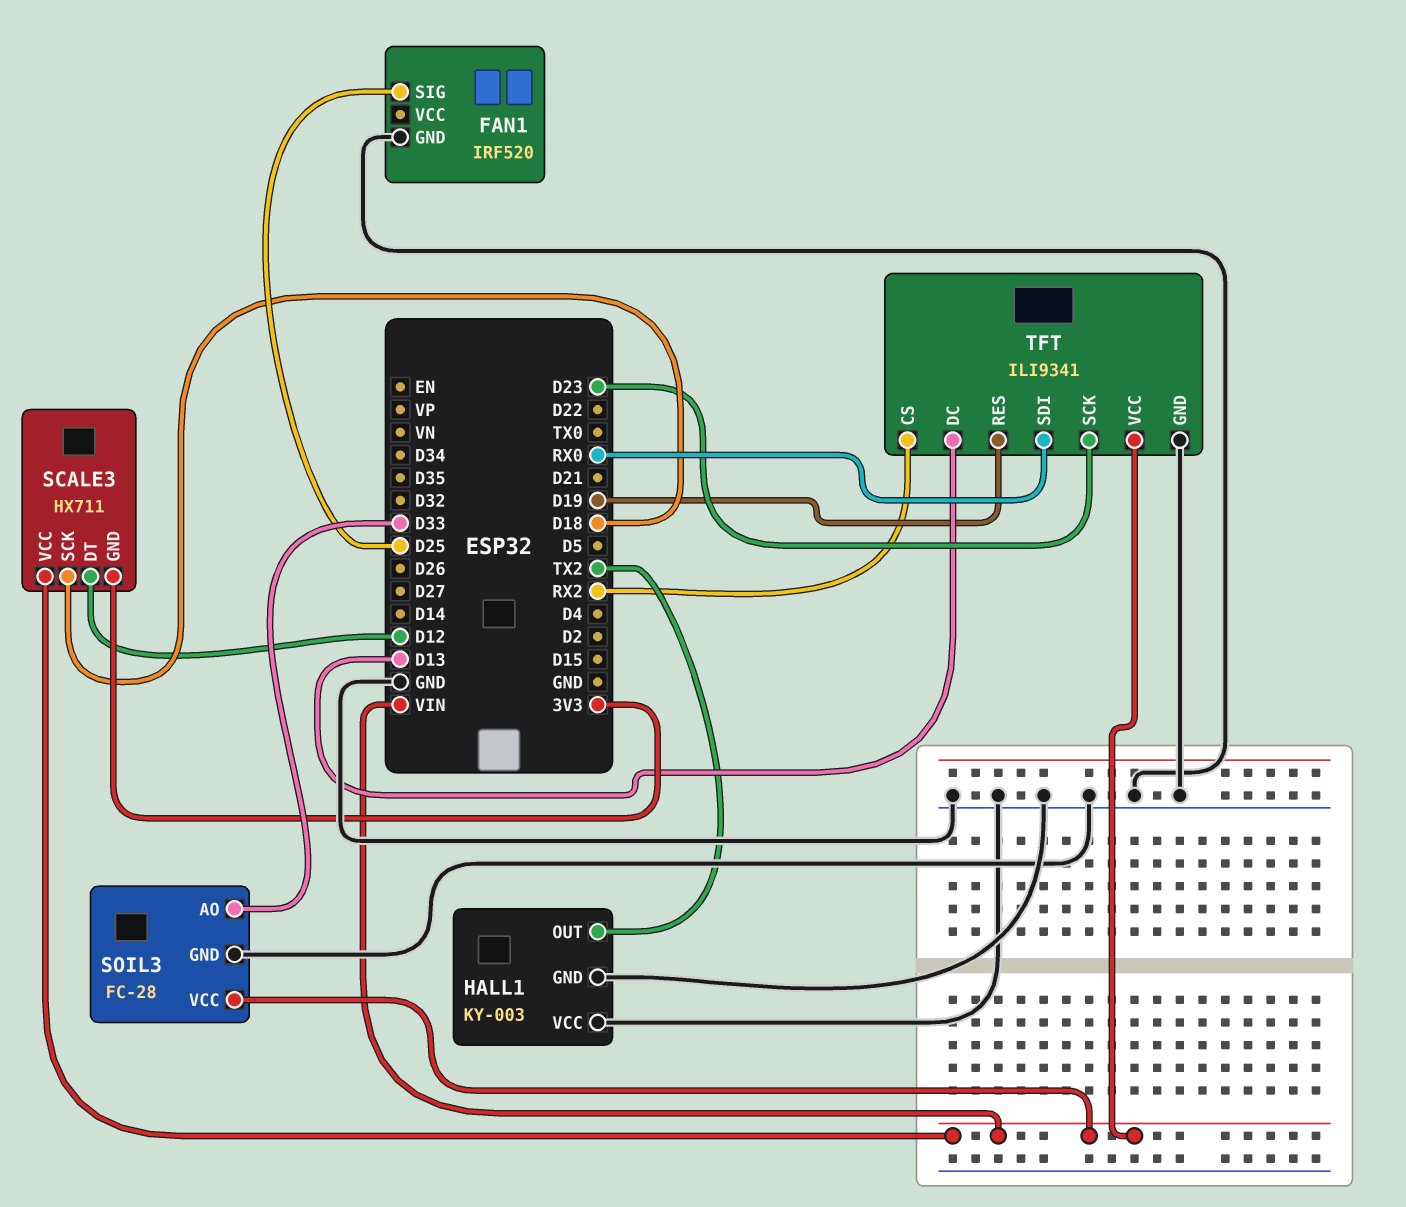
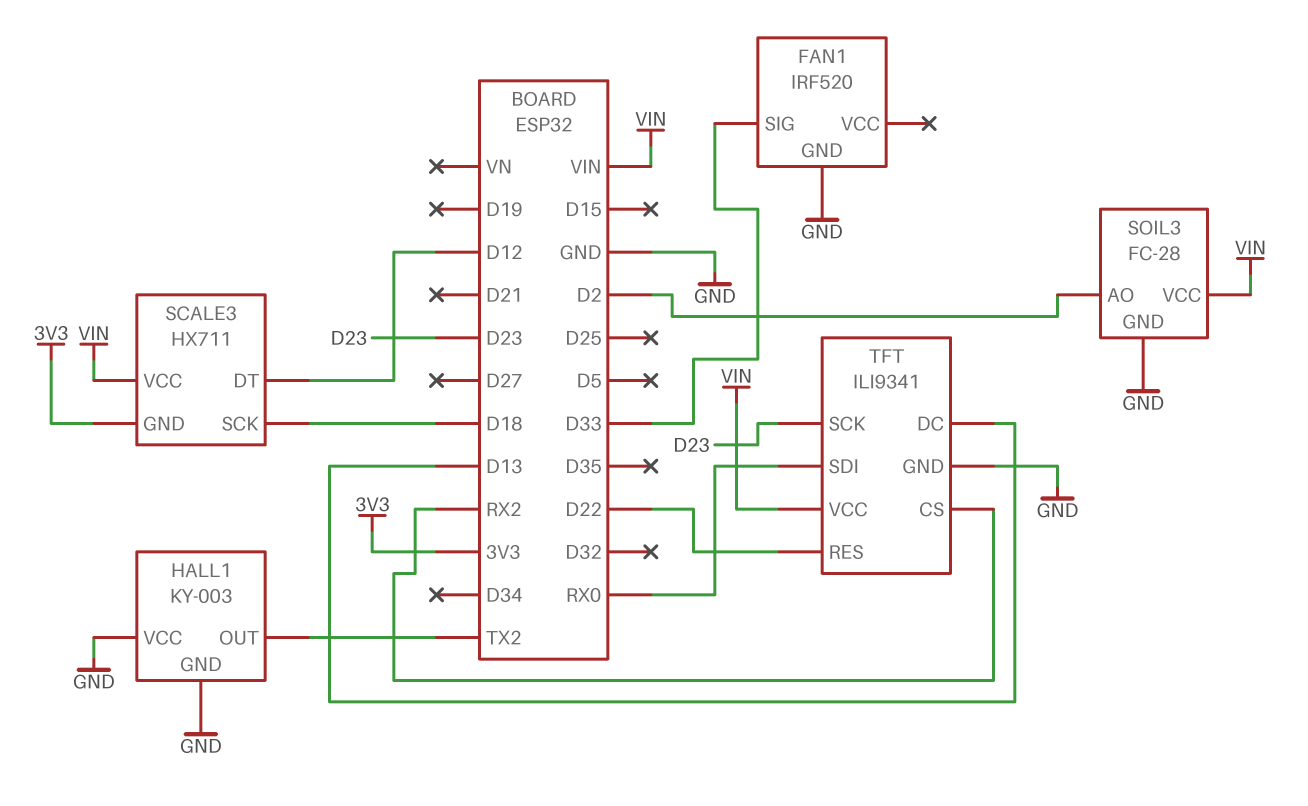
FAN1 pin SIG: D25 -> D33
SOIL3 pin AO: D33 -> D2
TFT pin RES: D19 -> D22

